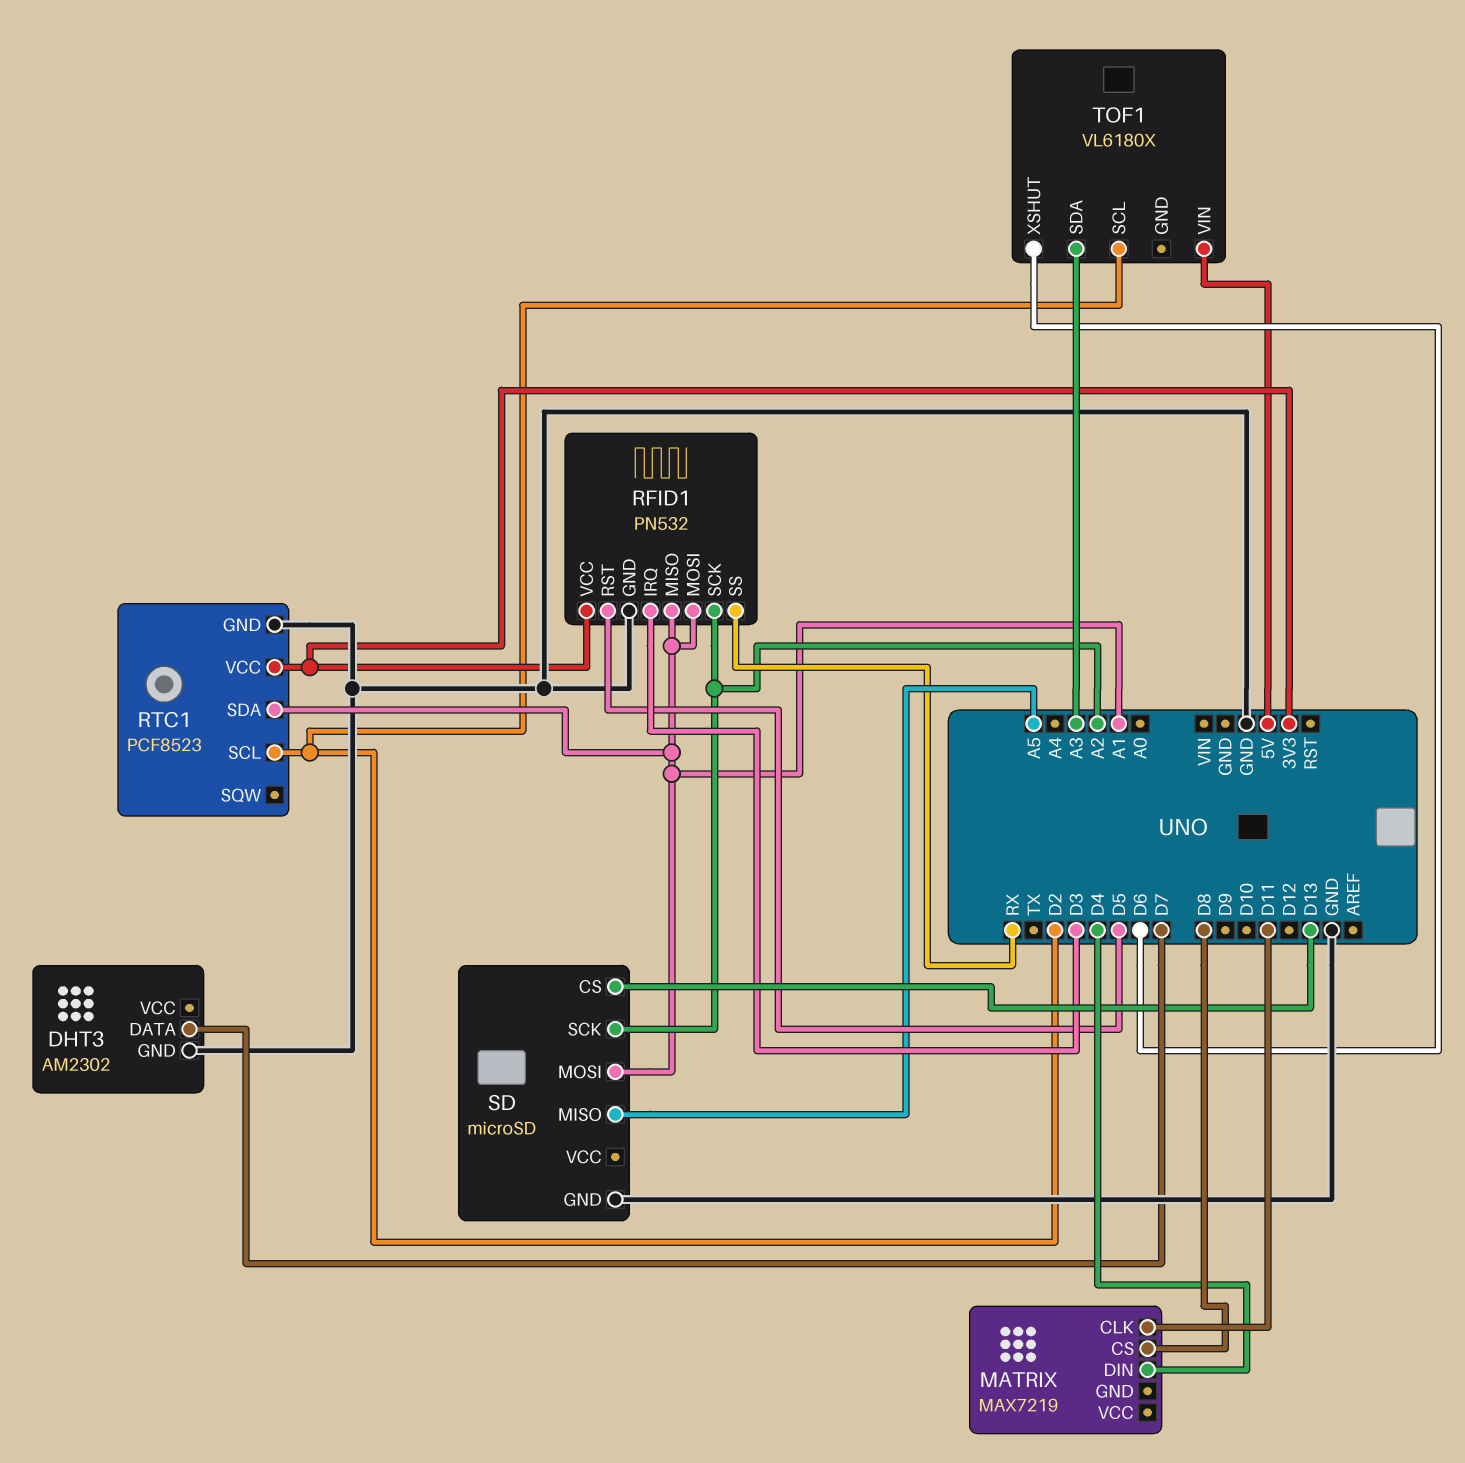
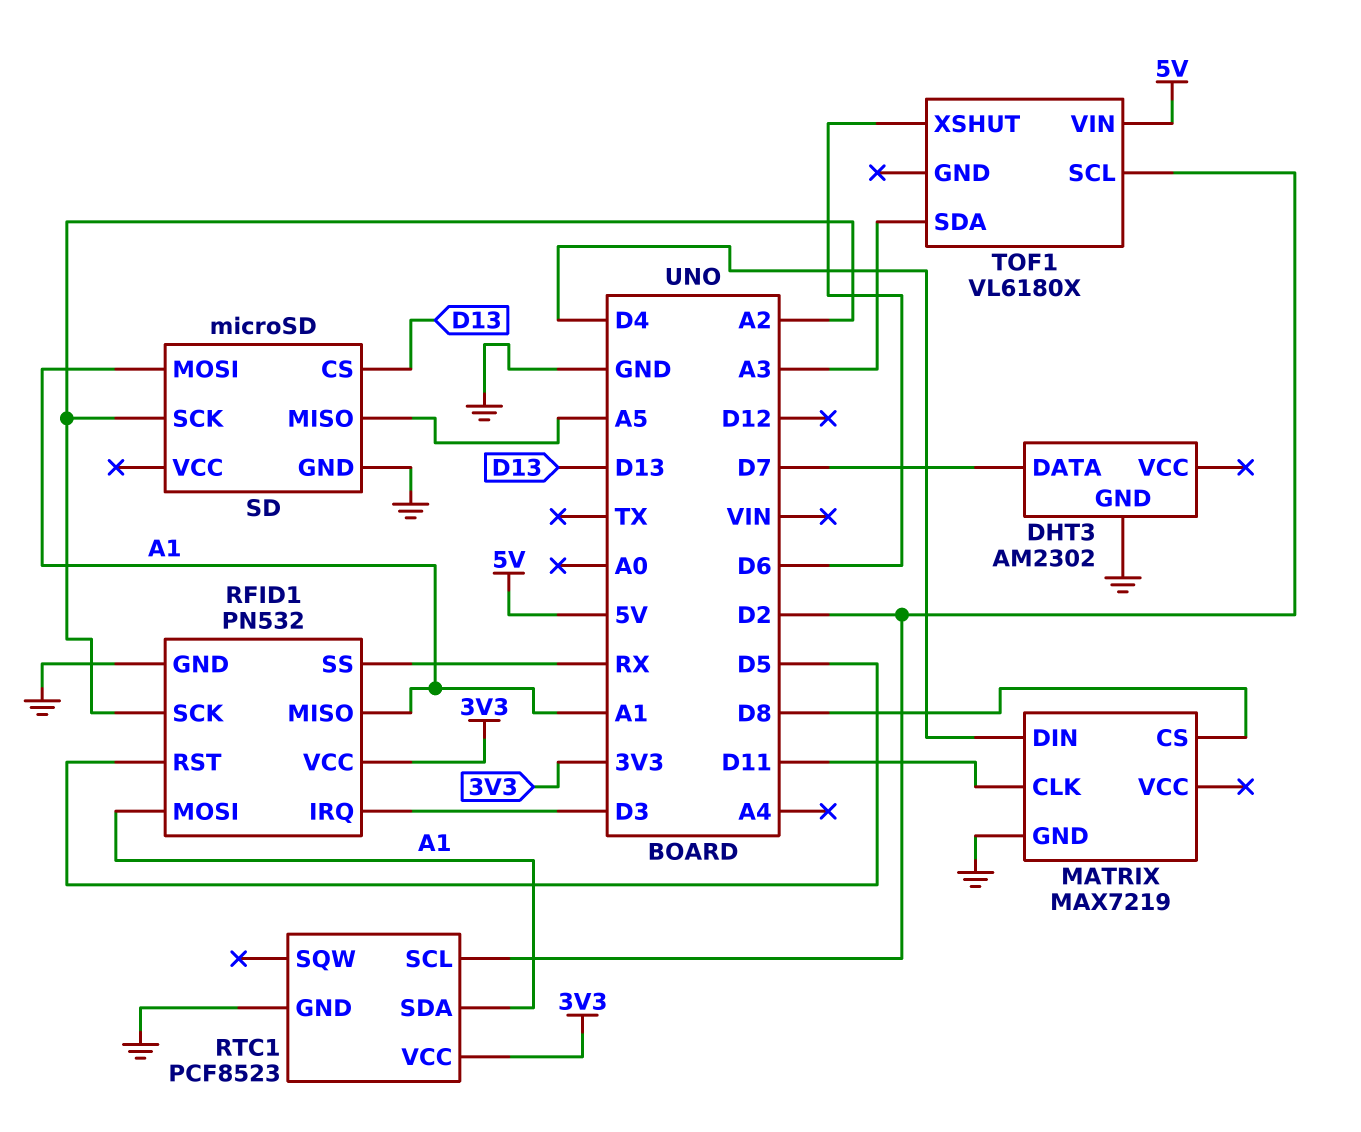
MATRIX pin GND: none -> GND

